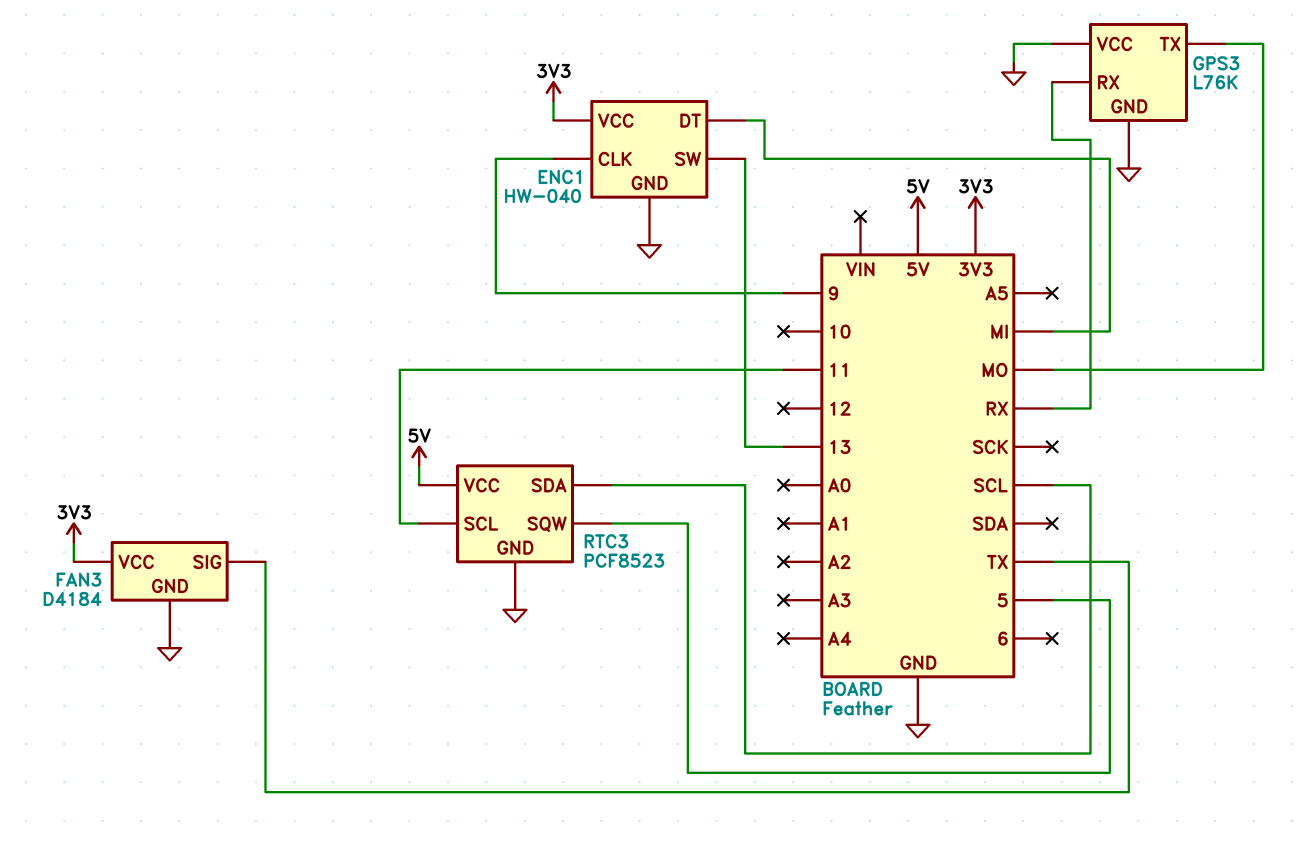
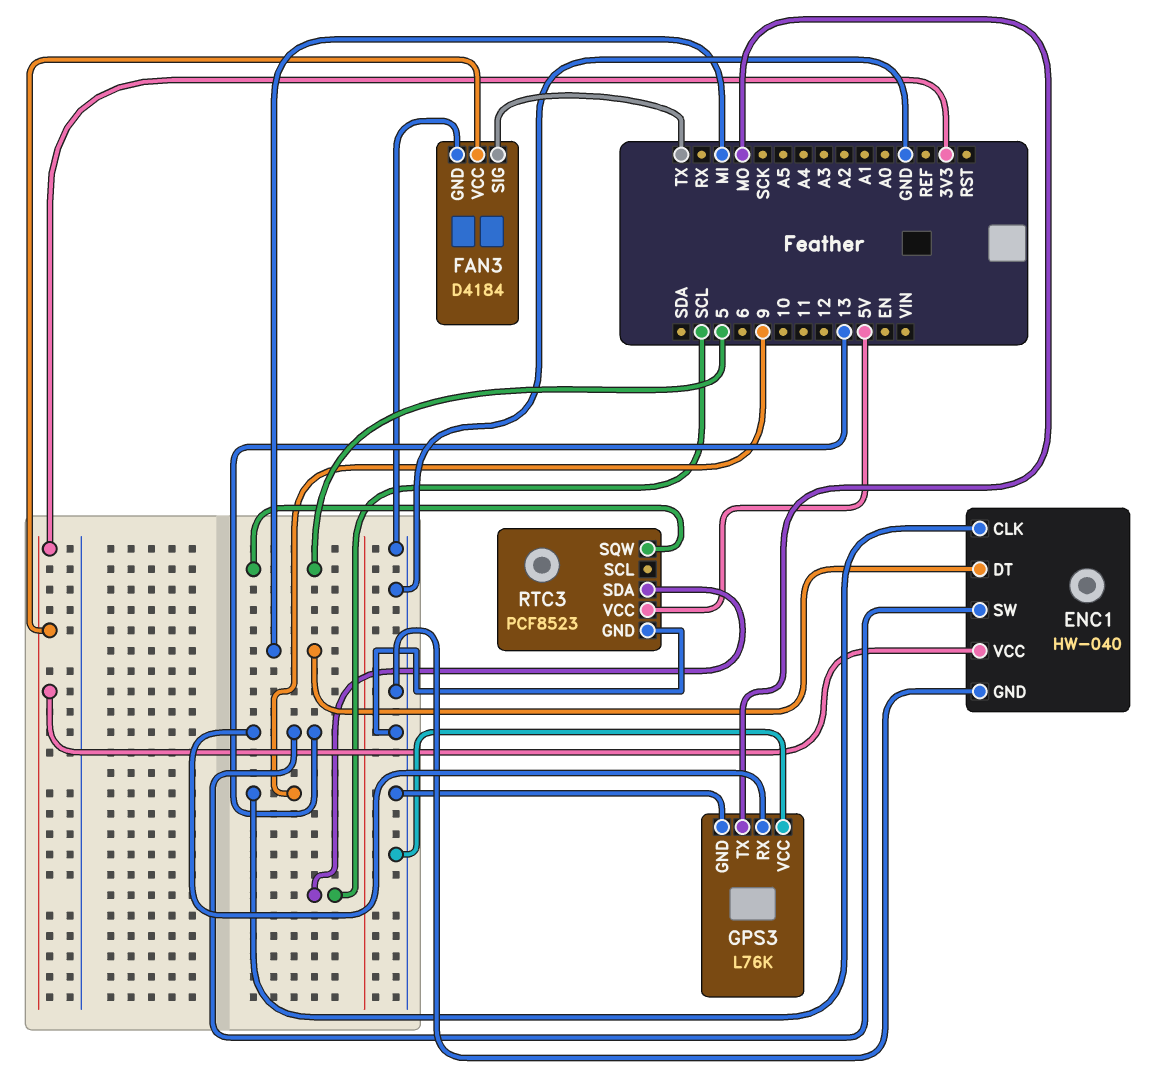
GPS3 pin RX: RX -> 13
RTC3 pin SCL: 11 -> none

